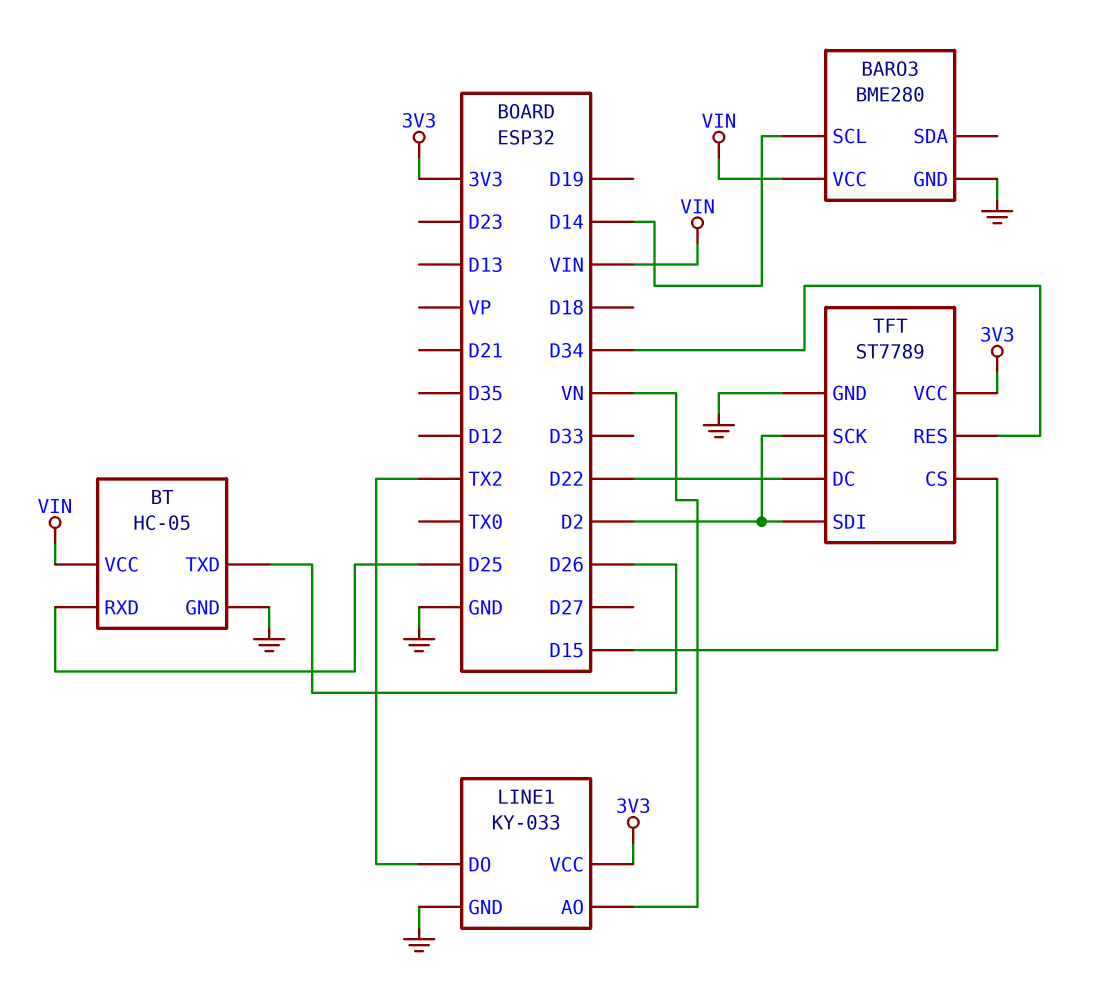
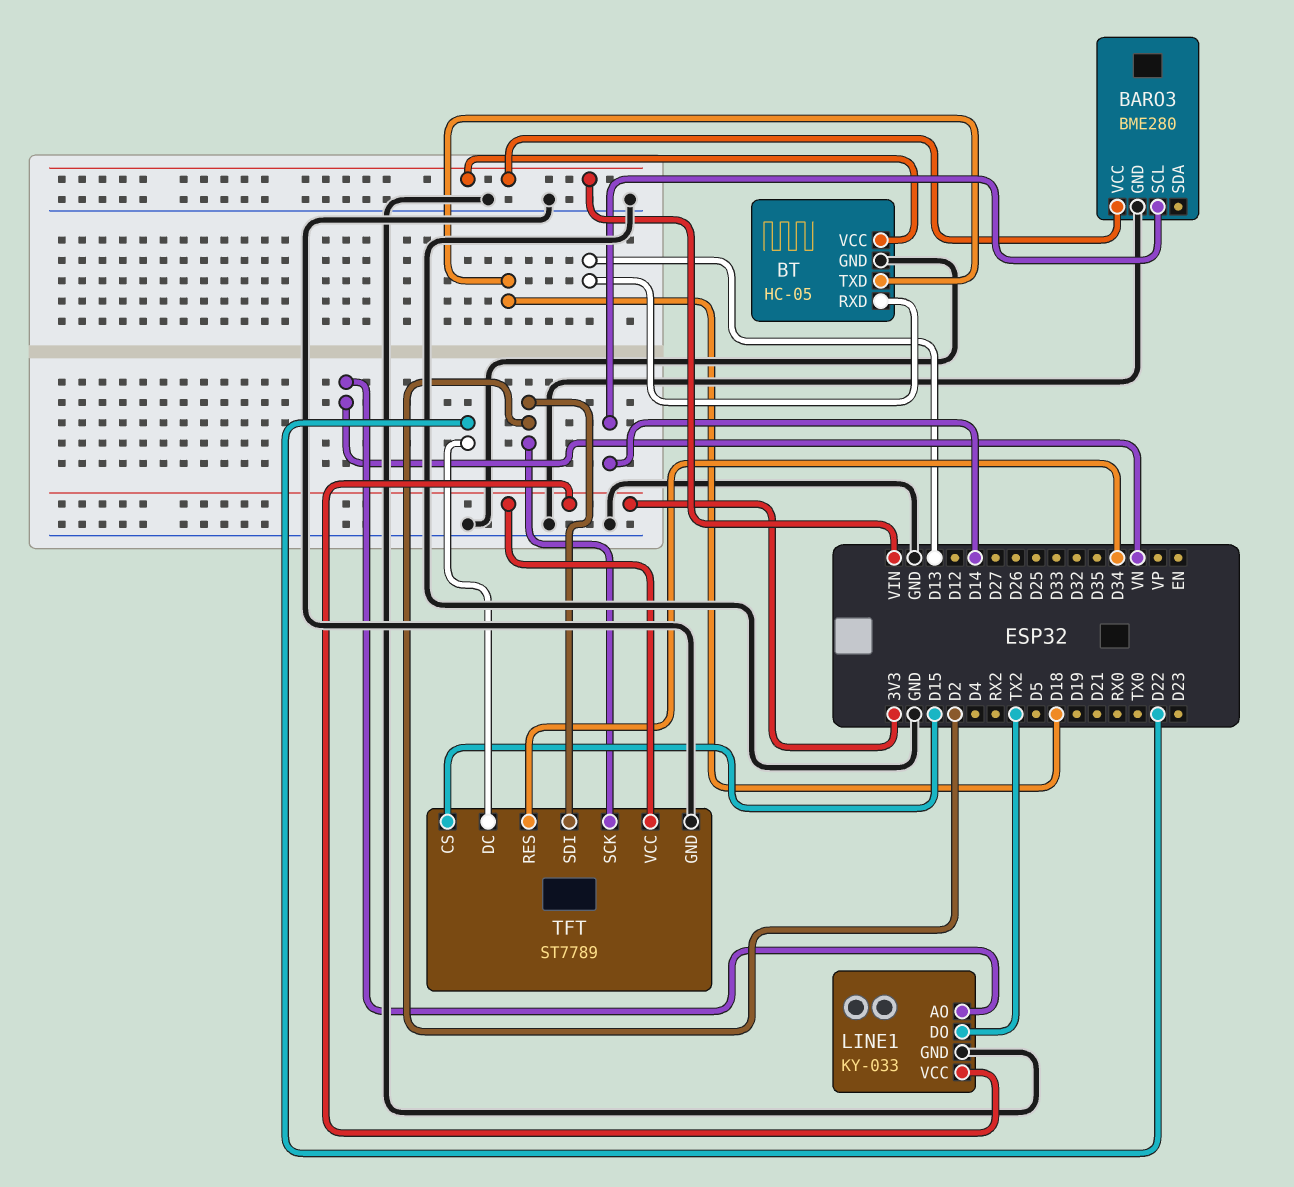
BT pin RXD: D25 -> D13
BT pin TXD: D26 -> D18

